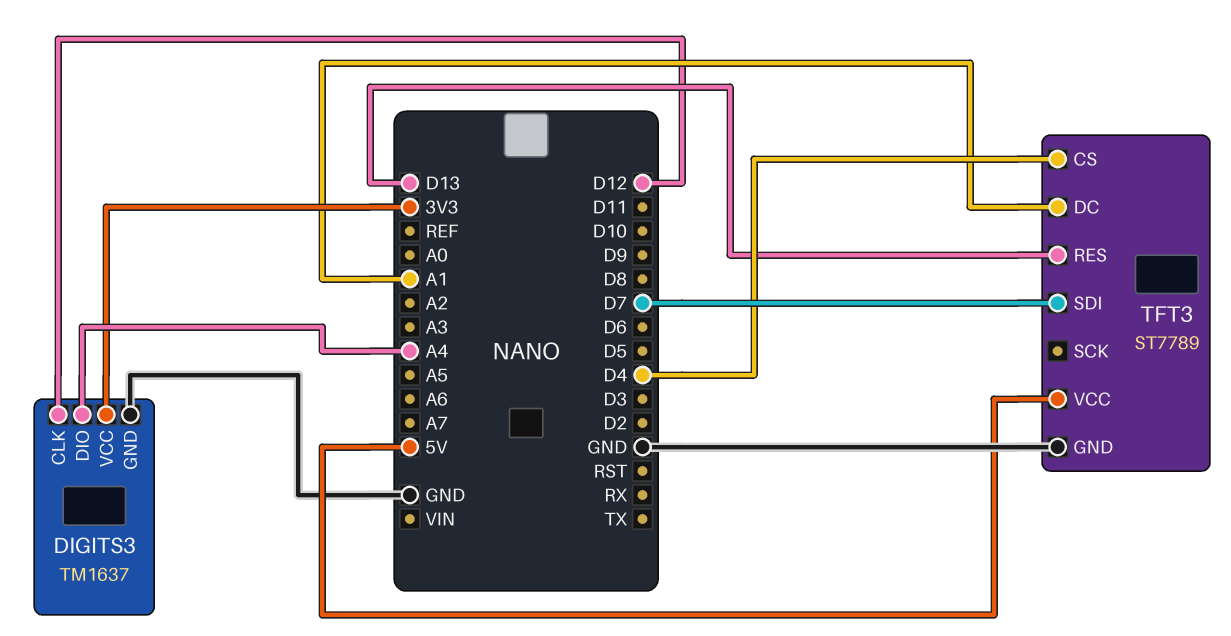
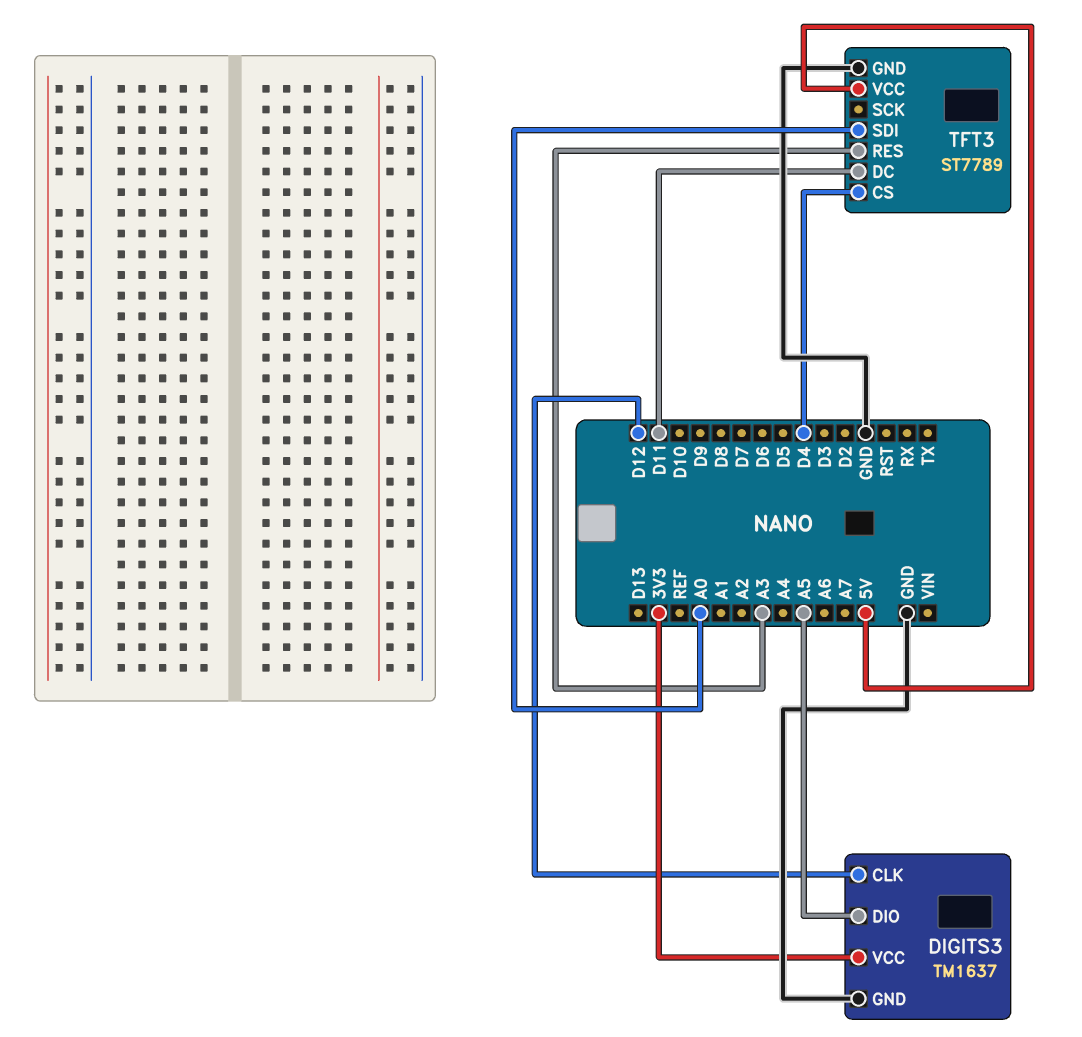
DIGITS3 pin DIO: A4 -> A5
TFT3 pin DC: A1 -> D11
TFT3 pin RES: D13 -> A3
TFT3 pin SDI: D7 -> A0

